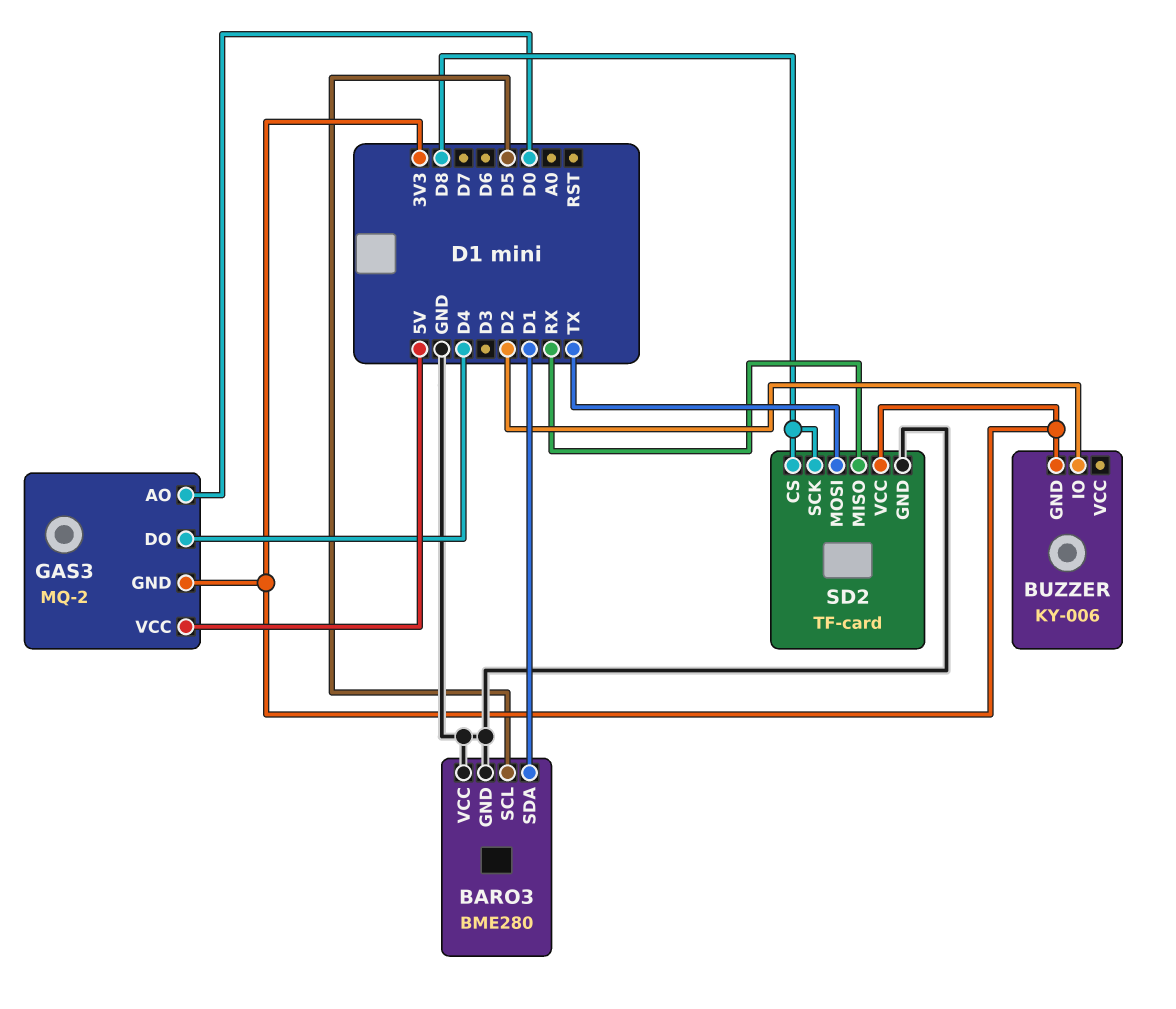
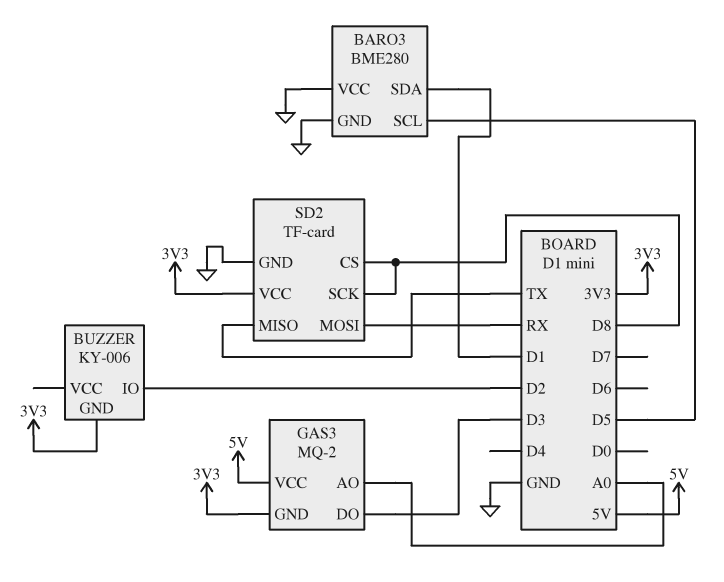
GAS3 pin AO: D0 -> A0
GAS3 pin DO: D4 -> D3
SD2 pin MISO: RX -> TX
SD2 pin MOSI: TX -> RX

